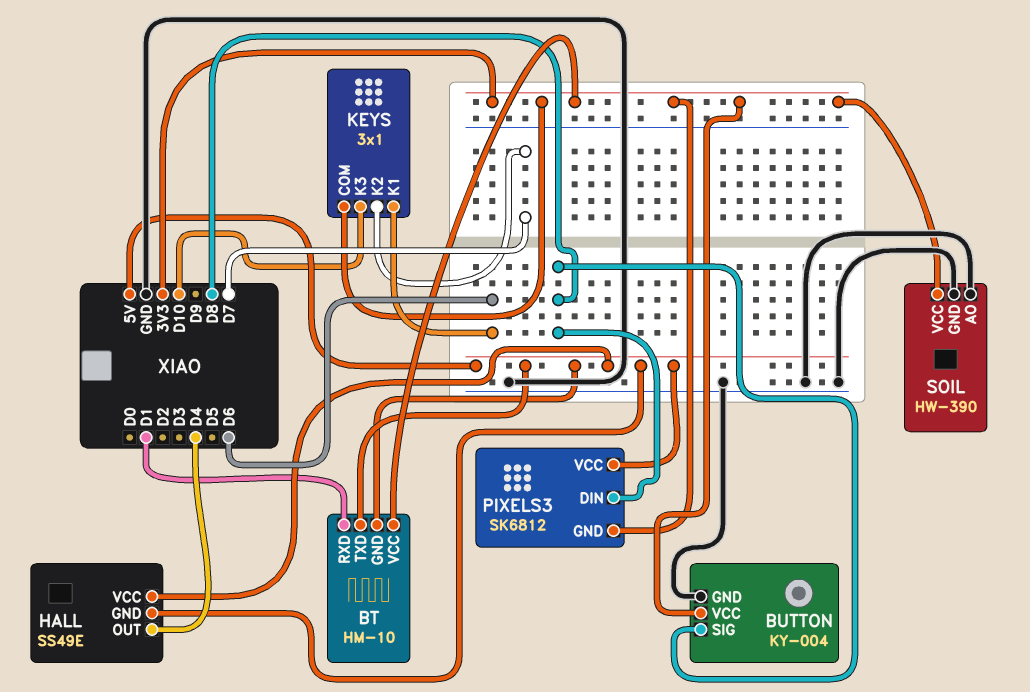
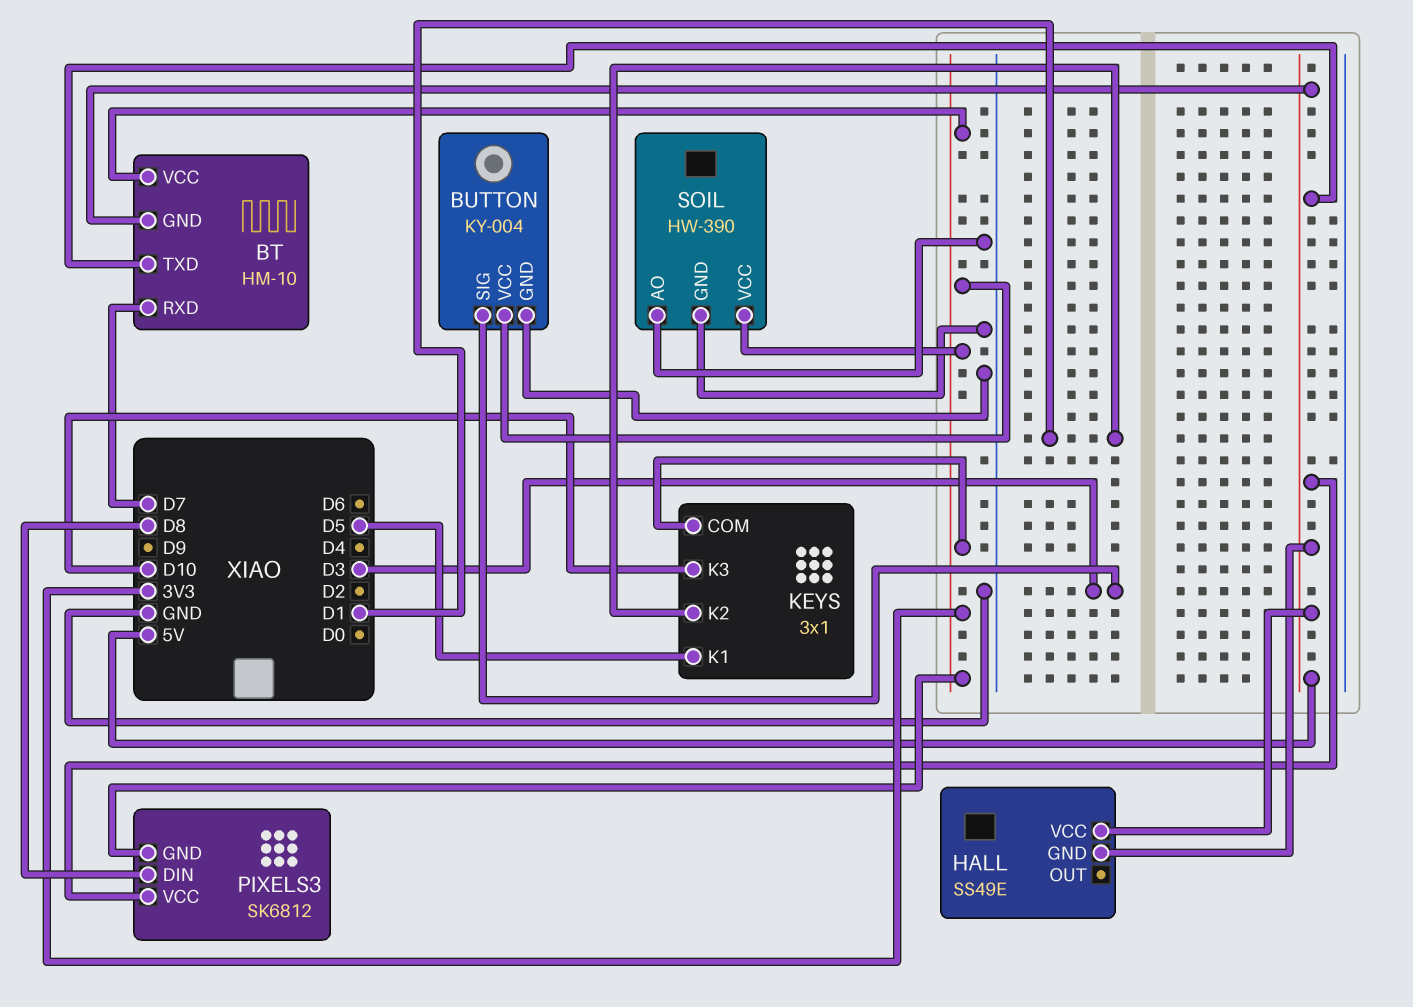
BT pin RXD: D1 -> D7
BUTTON pin SIG: D8 -> D3
HALL pin OUT: D4 -> none
KEYS pin K1: D6 -> D5
KEYS pin K2: D7 -> D1

